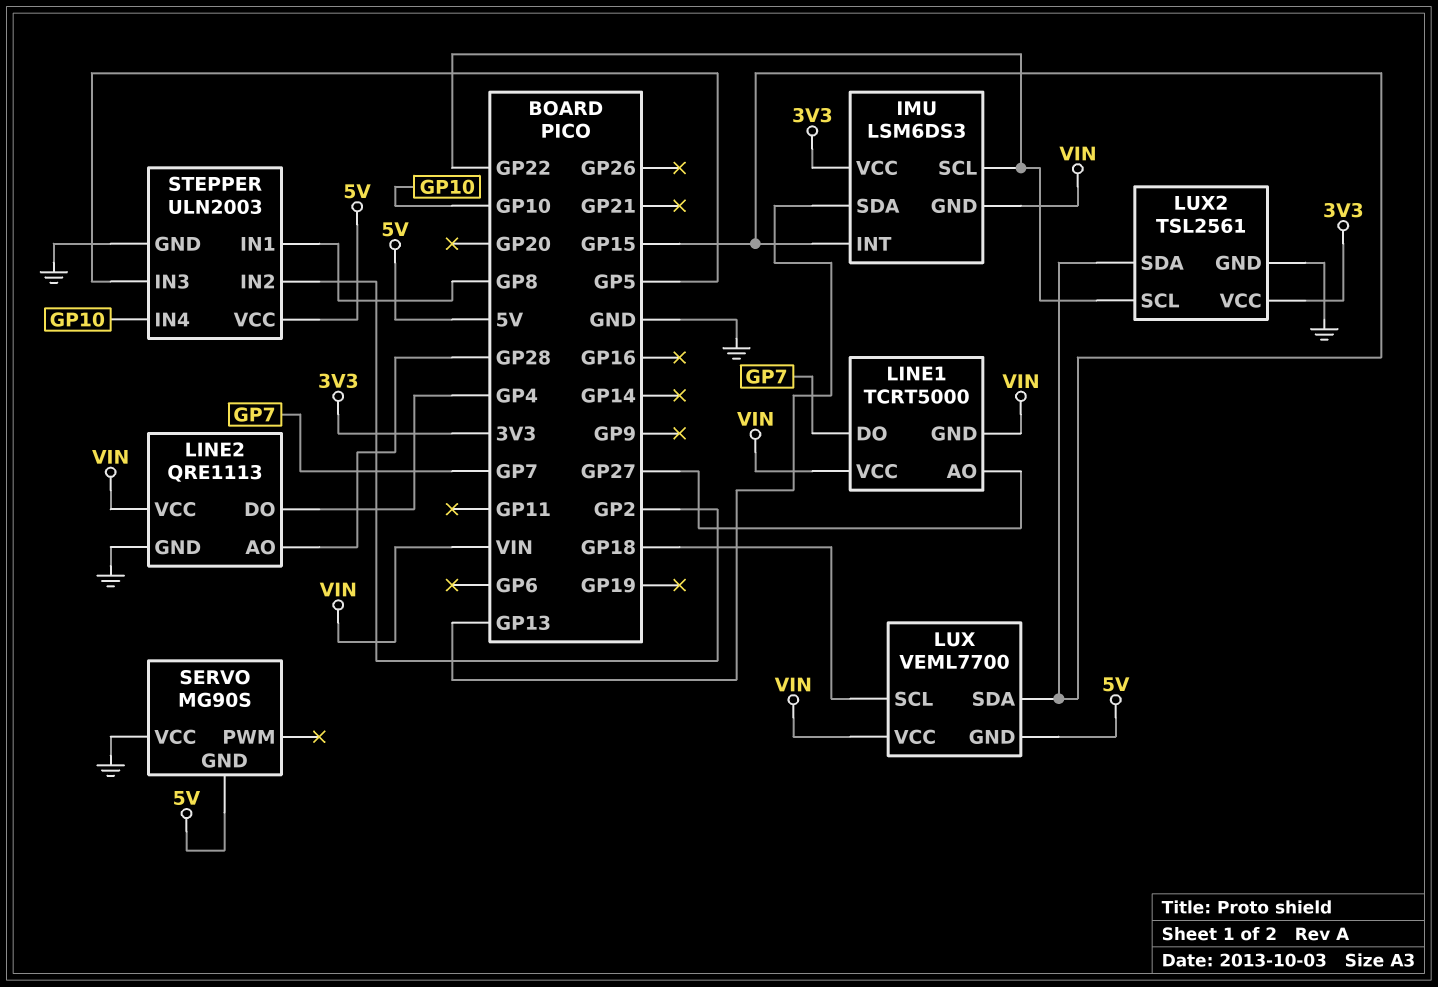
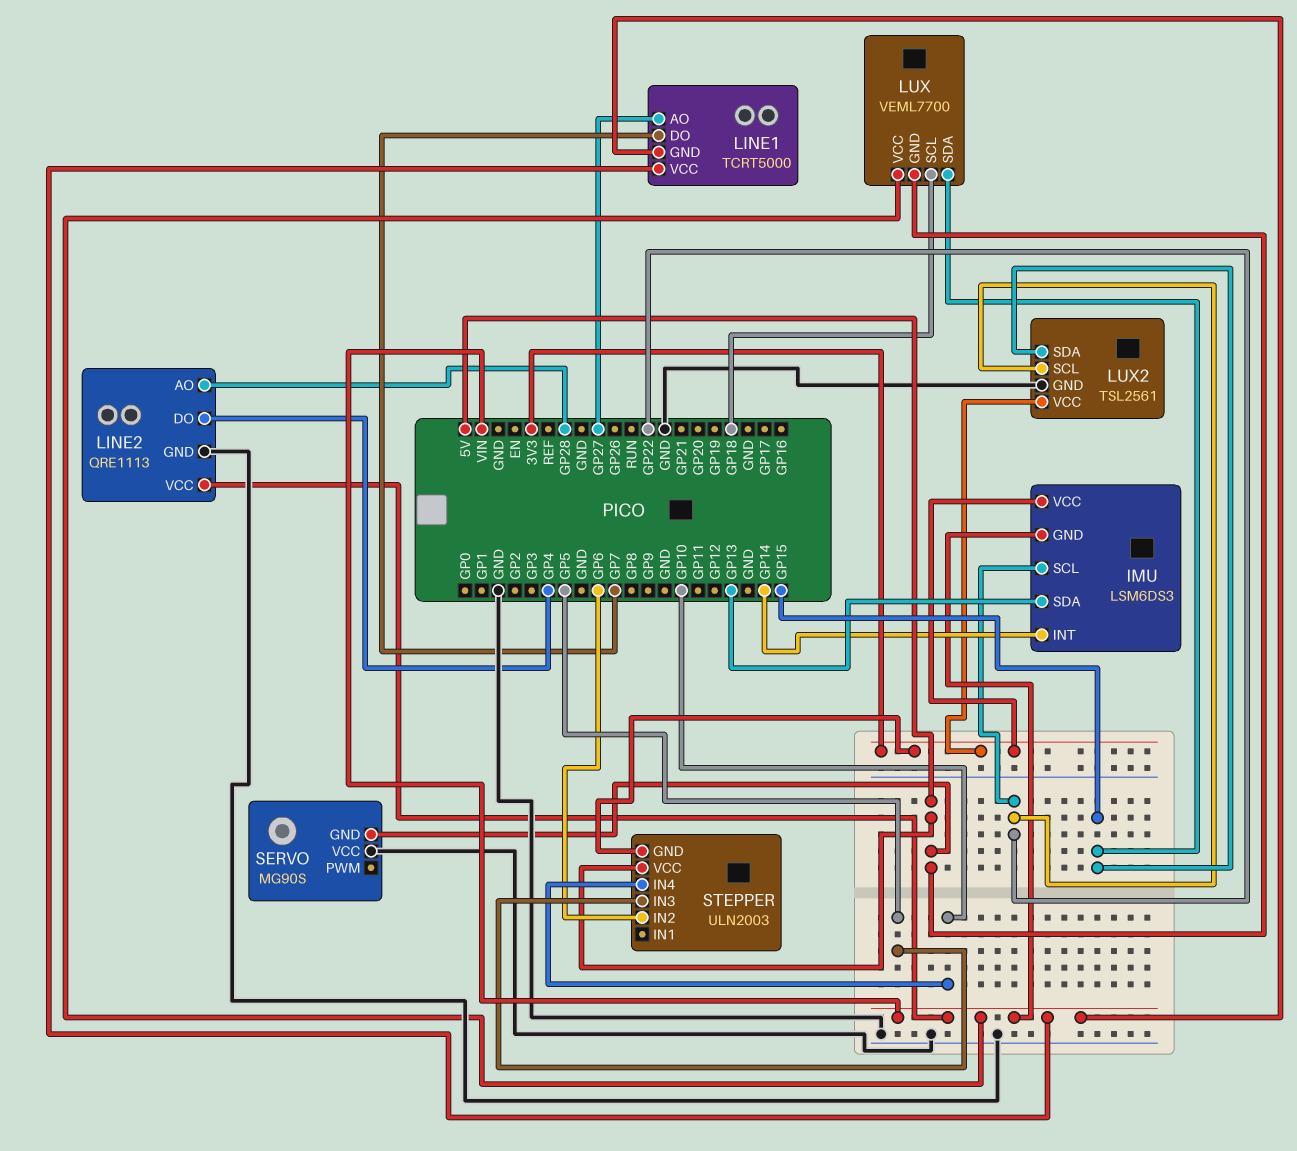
IMU pin INT: GP15 -> GP14
STEPPER pin GND: GND -> 3V3
STEPPER pin IN1: GP8 -> none
STEPPER pin IN2: GP2 -> GP6

